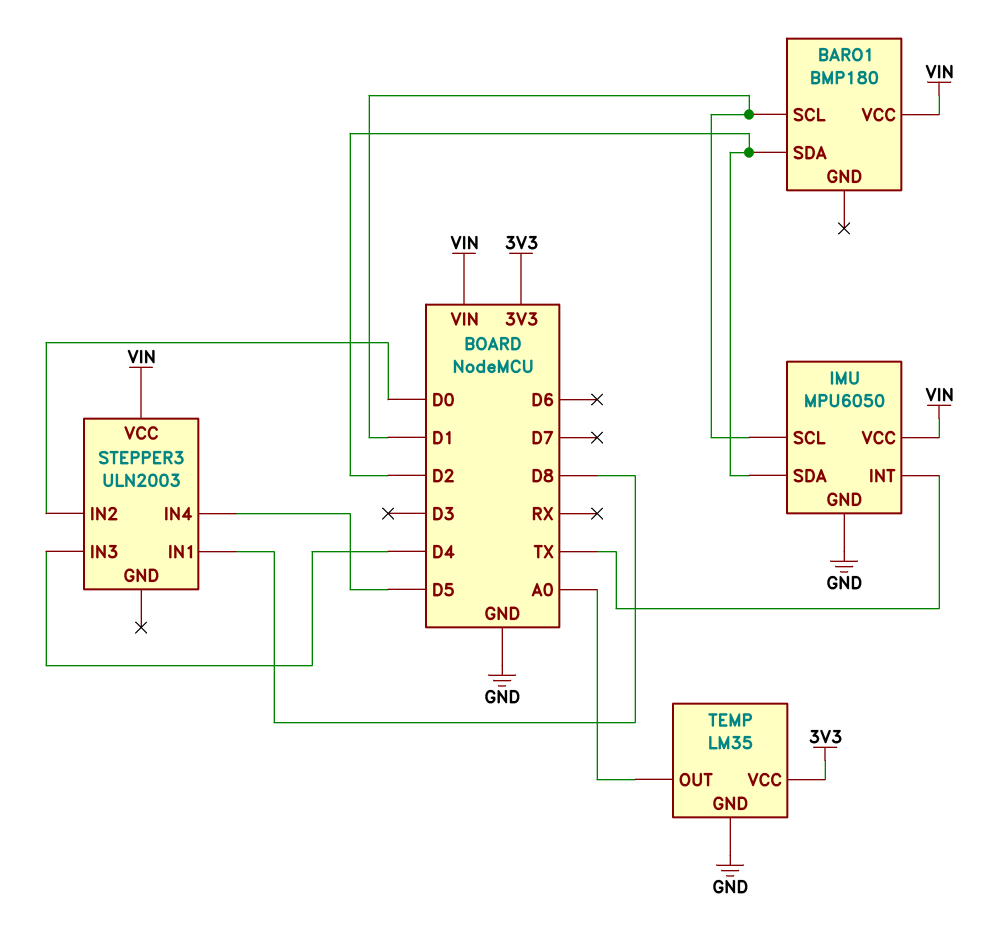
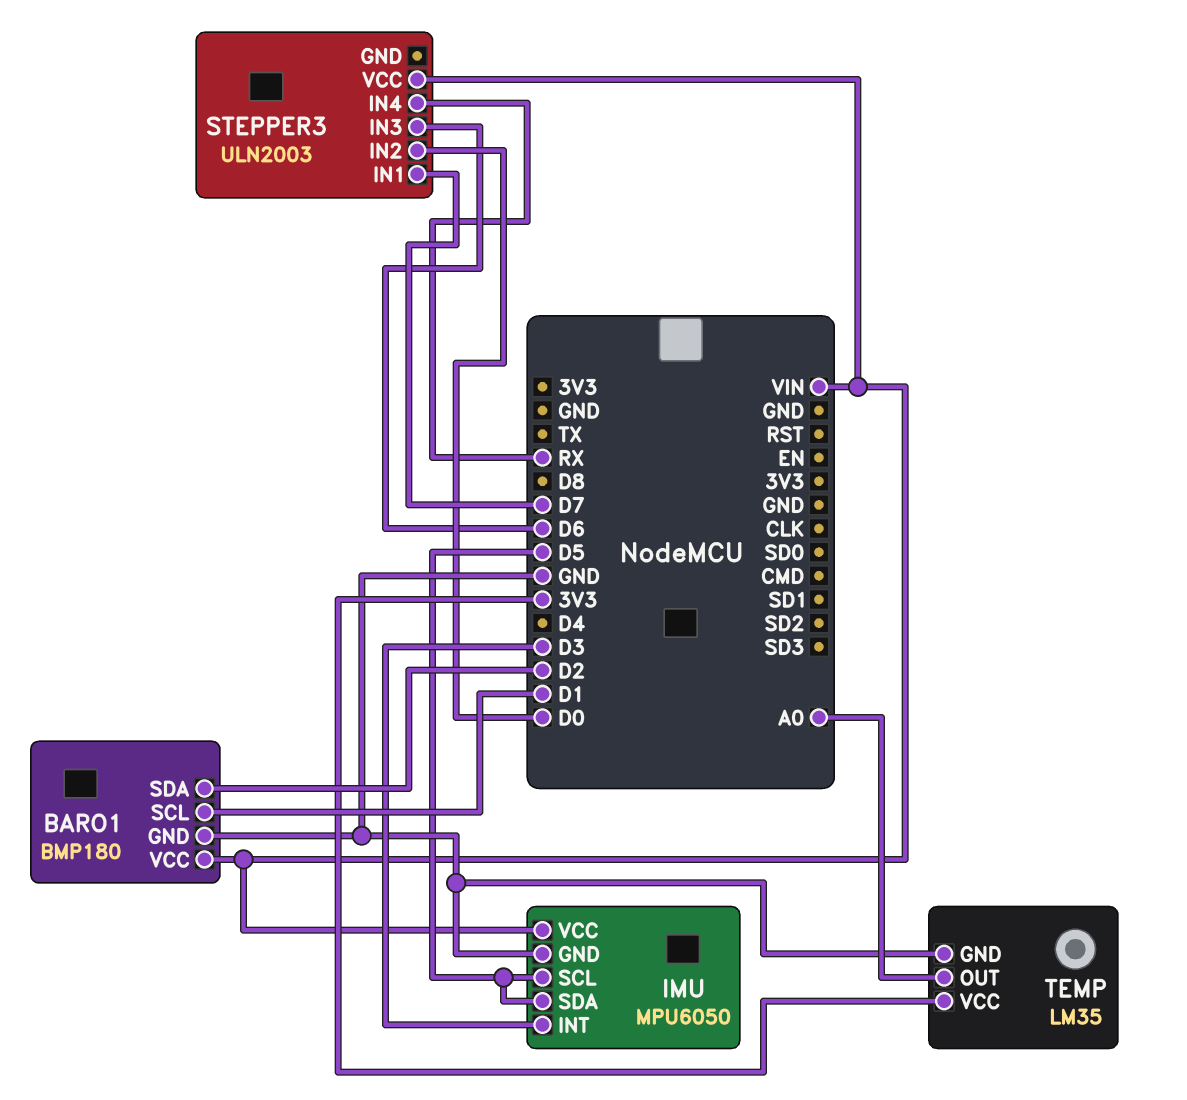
BARO1 pin GND: none -> GND
IMU pin INT: TX -> D3
IMU pin SCL: D1 -> D5
IMU pin SDA: D2 -> D5
STEPPER3 pin IN1: D8 -> D7
STEPPER3 pin IN3: D4 -> D6
STEPPER3 pin IN4: D5 -> RX

